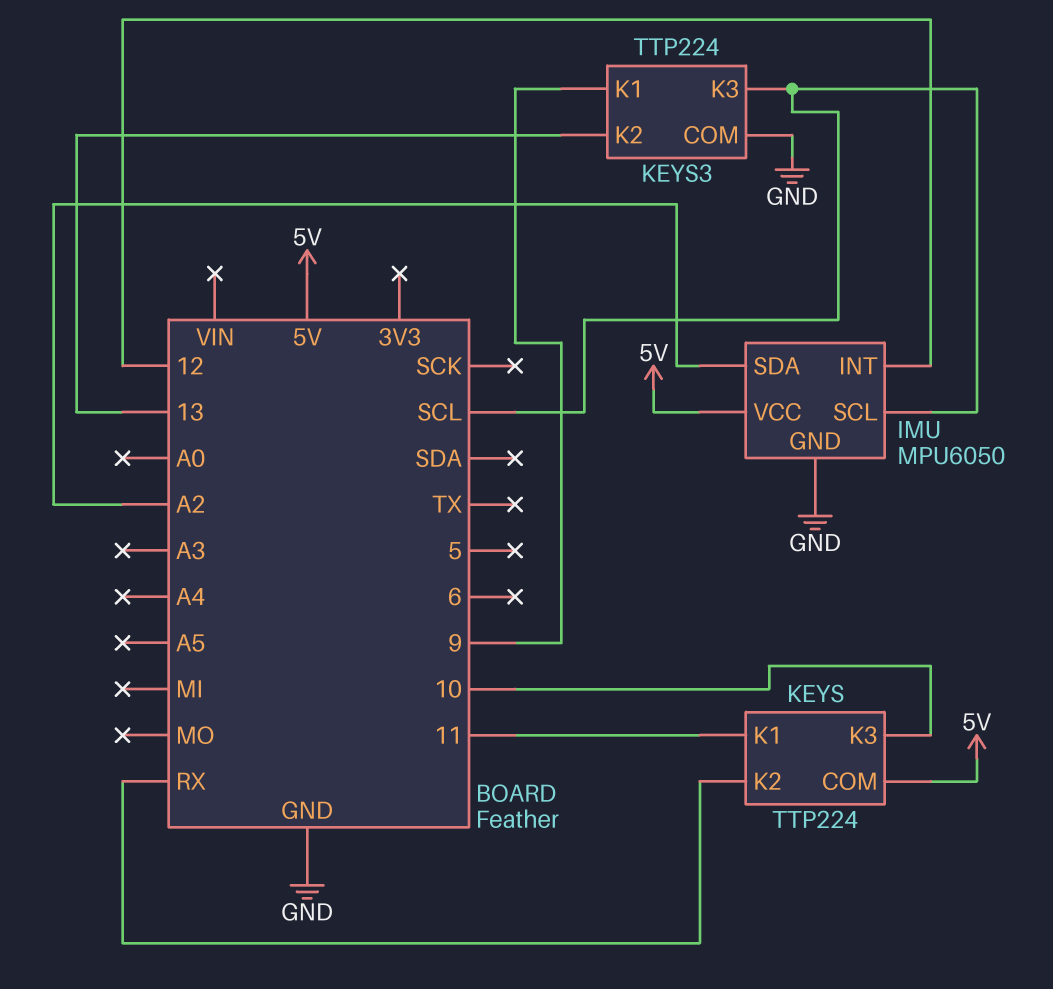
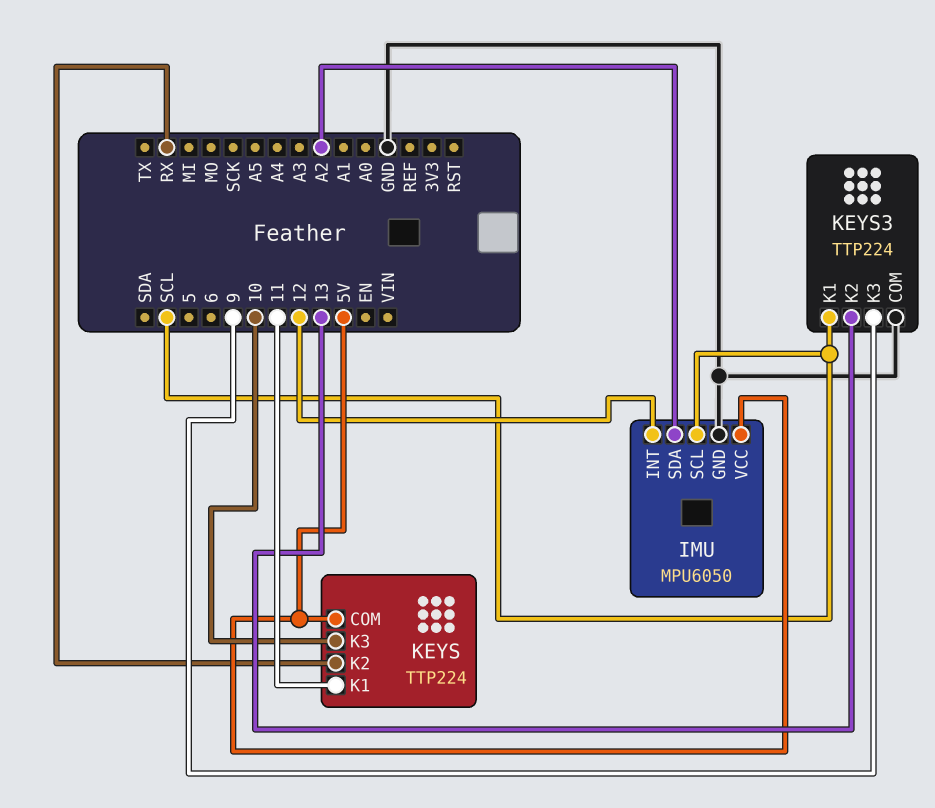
KEYS3 pin K1: 9 -> SCL
KEYS3 pin K3: SCL -> 9

